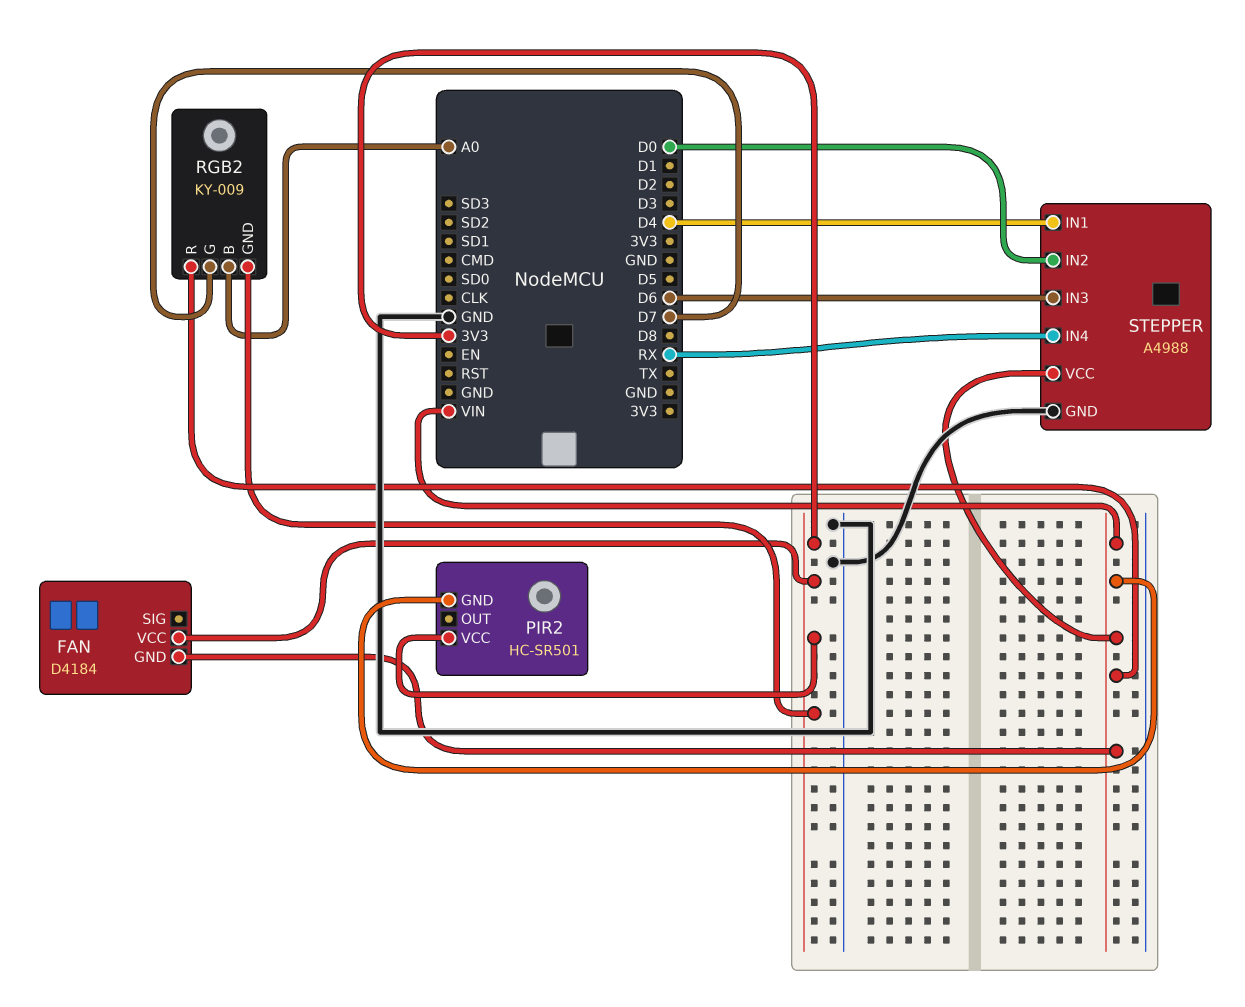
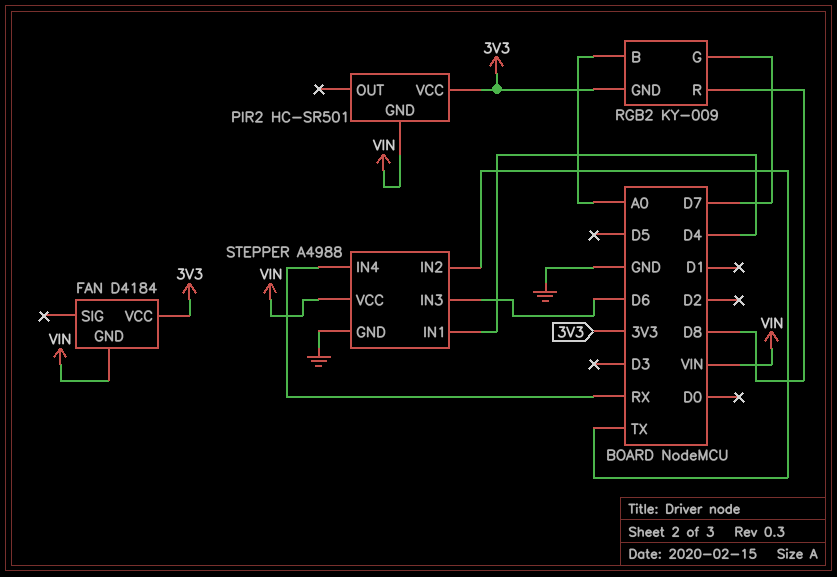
RGB2 pin R: VIN -> D8
STEPPER pin IN2: D0 -> TX

